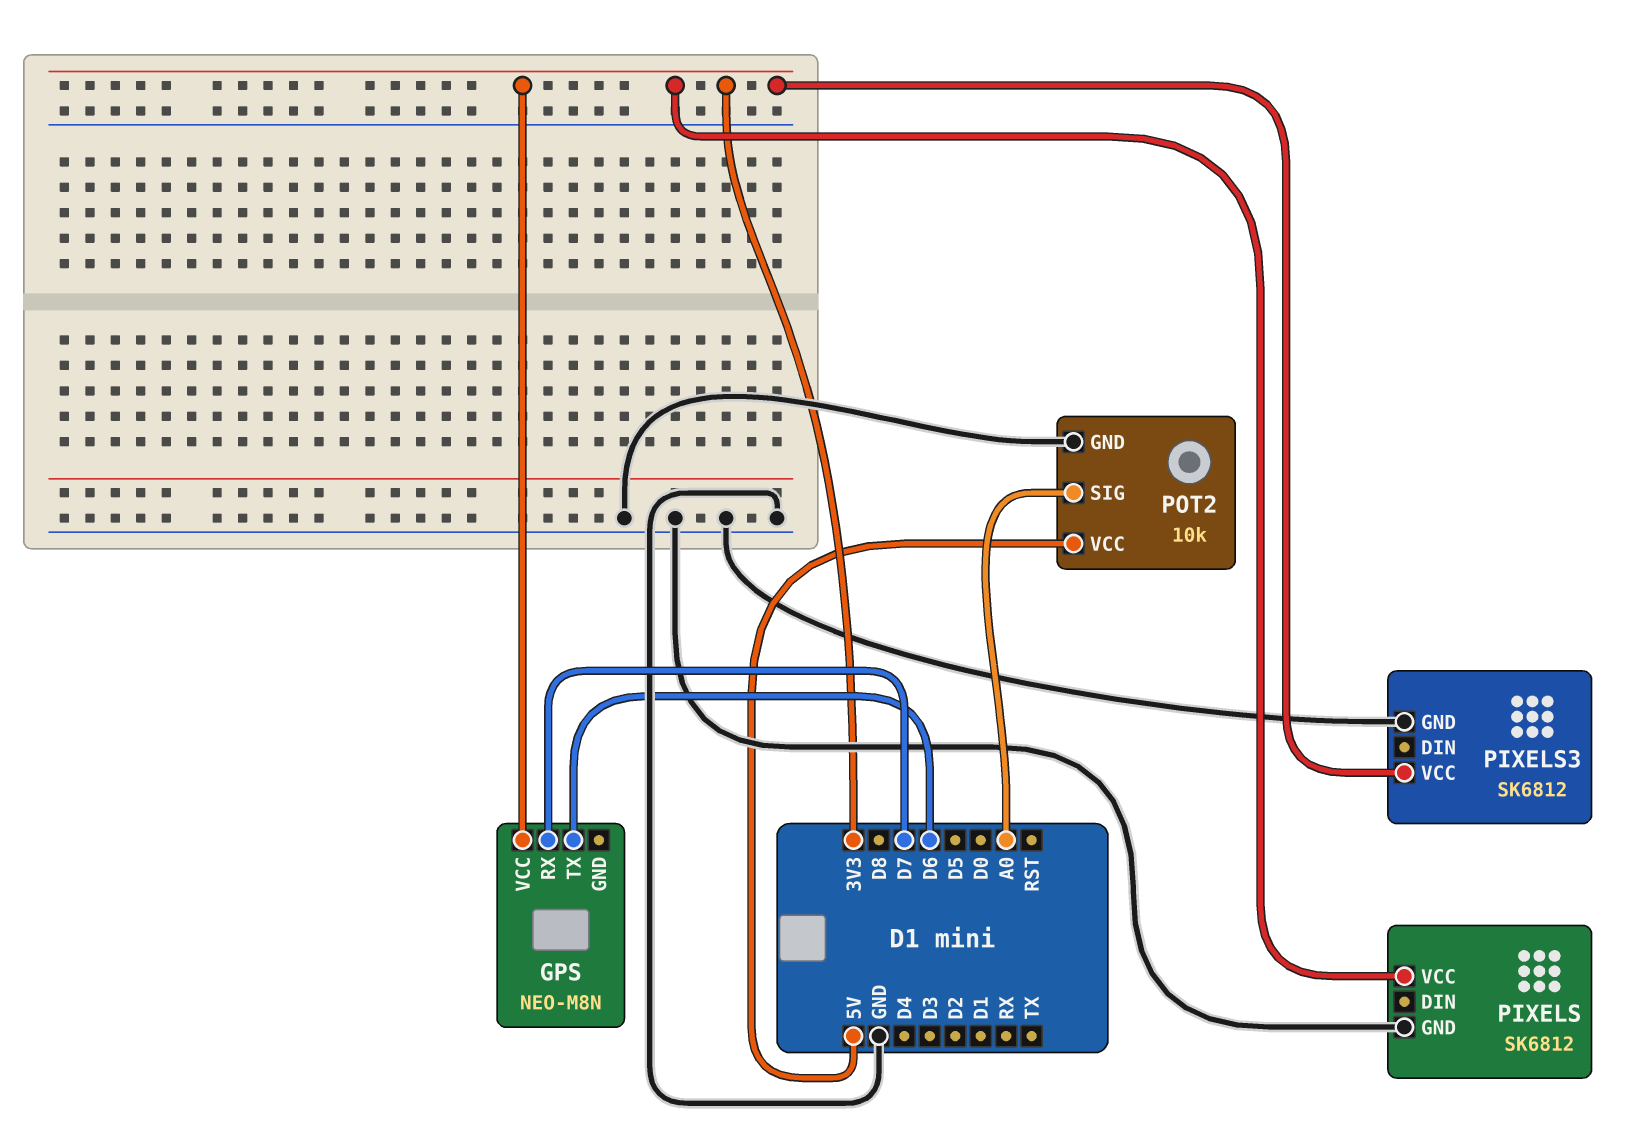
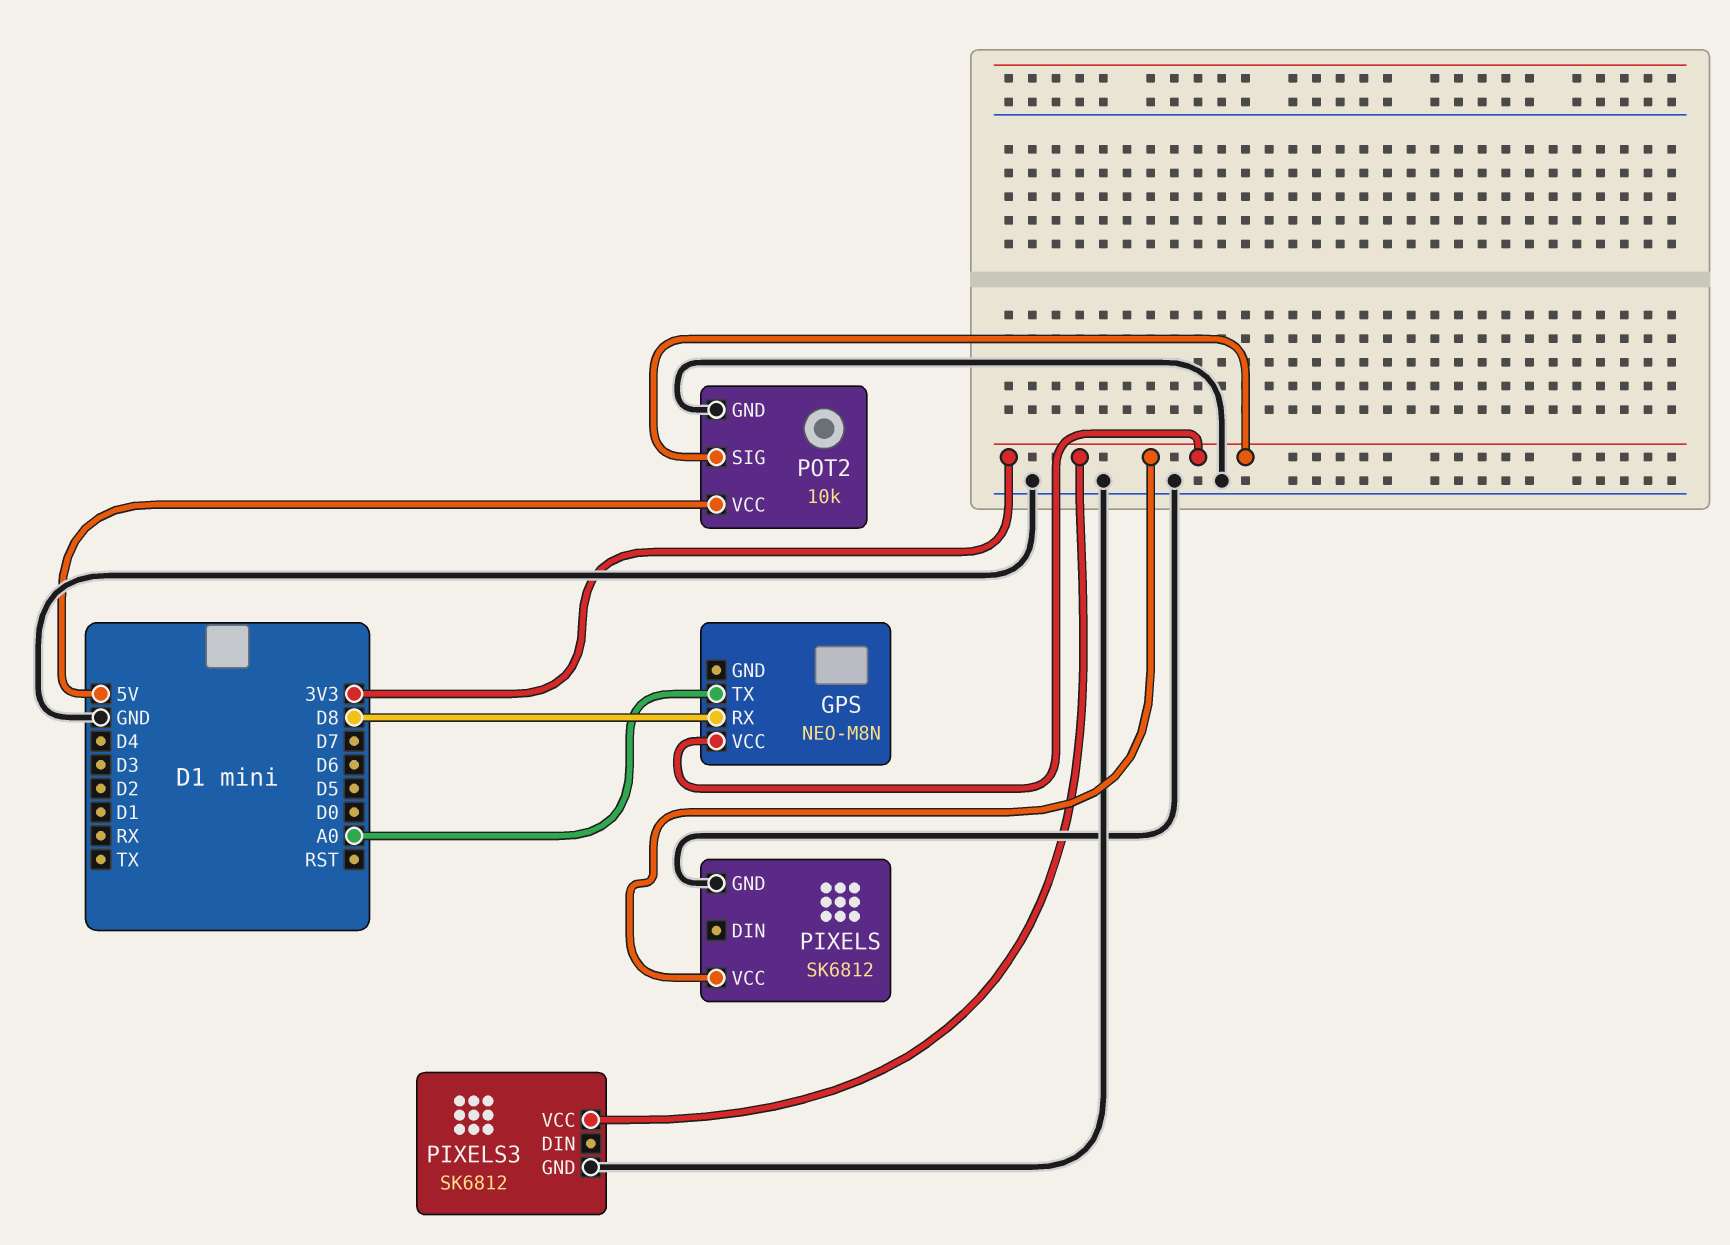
GPS pin RX: D7 -> D8
GPS pin TX: D6 -> A0
POT2 pin SIG: A0 -> 3V3

